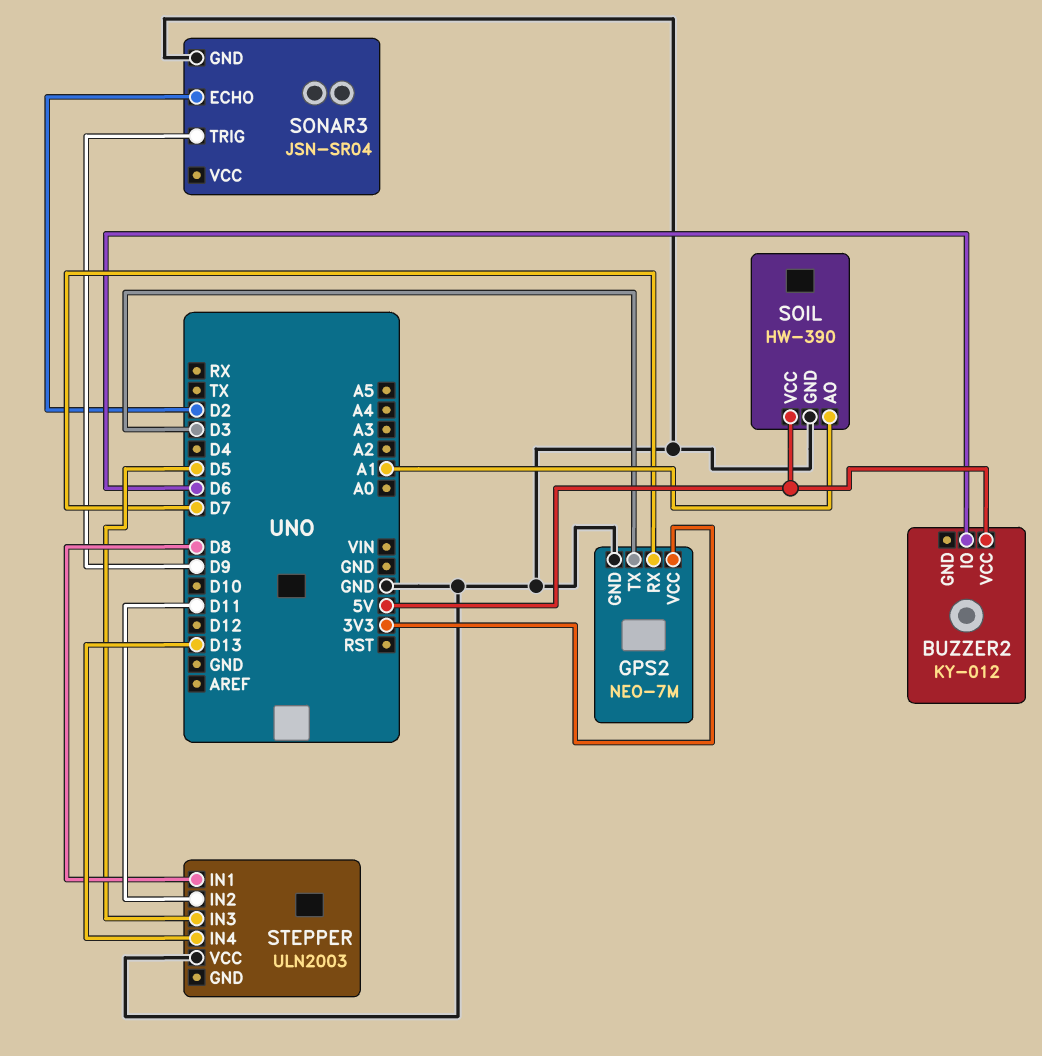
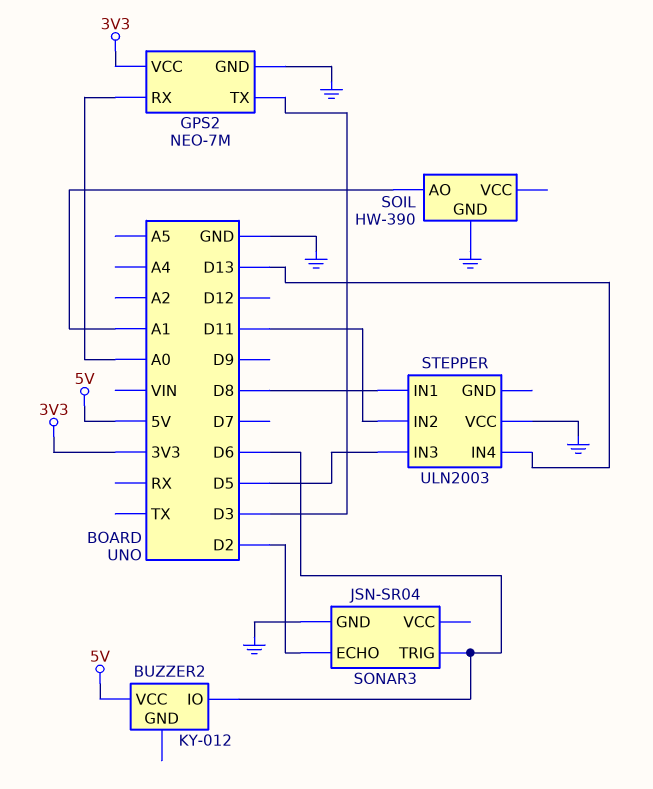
GPS2 pin RX: D7 -> A0
SOIL pin VCC: 5V -> none
SONAR3 pin TRIG: D9 -> D6

